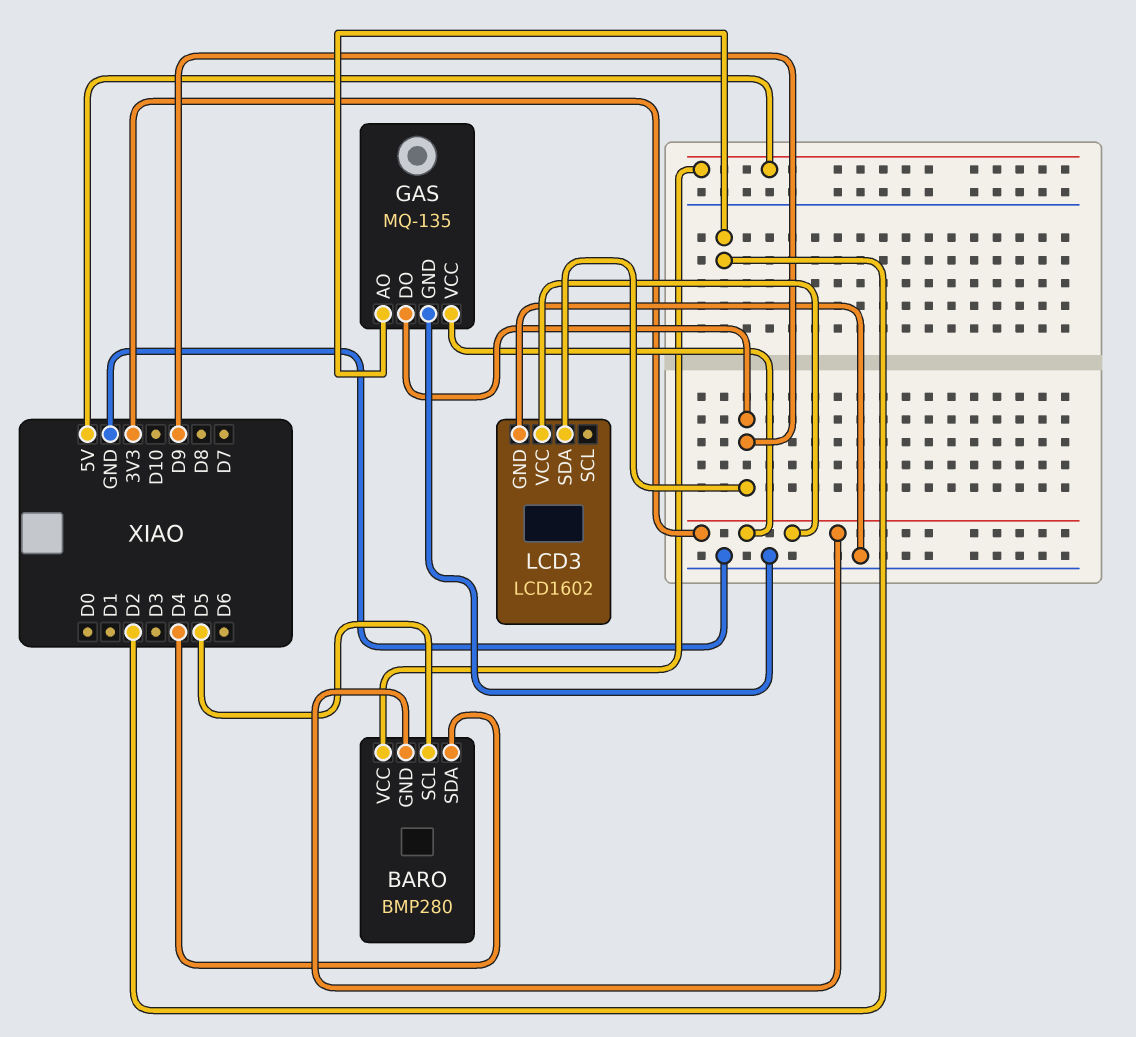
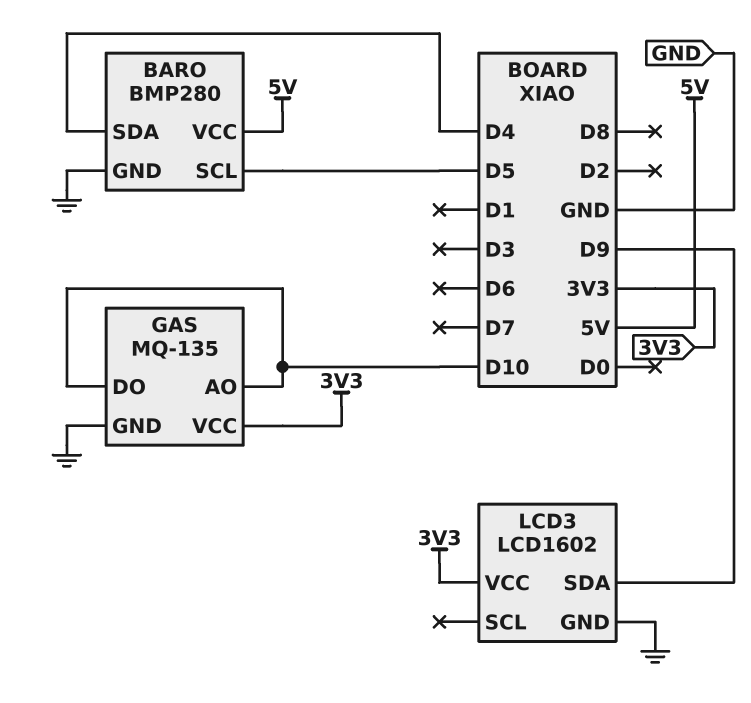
BARO pin GND: 3V3 -> GND
GAS pin AO: D2 -> D10
GAS pin DO: D9 -> D10

